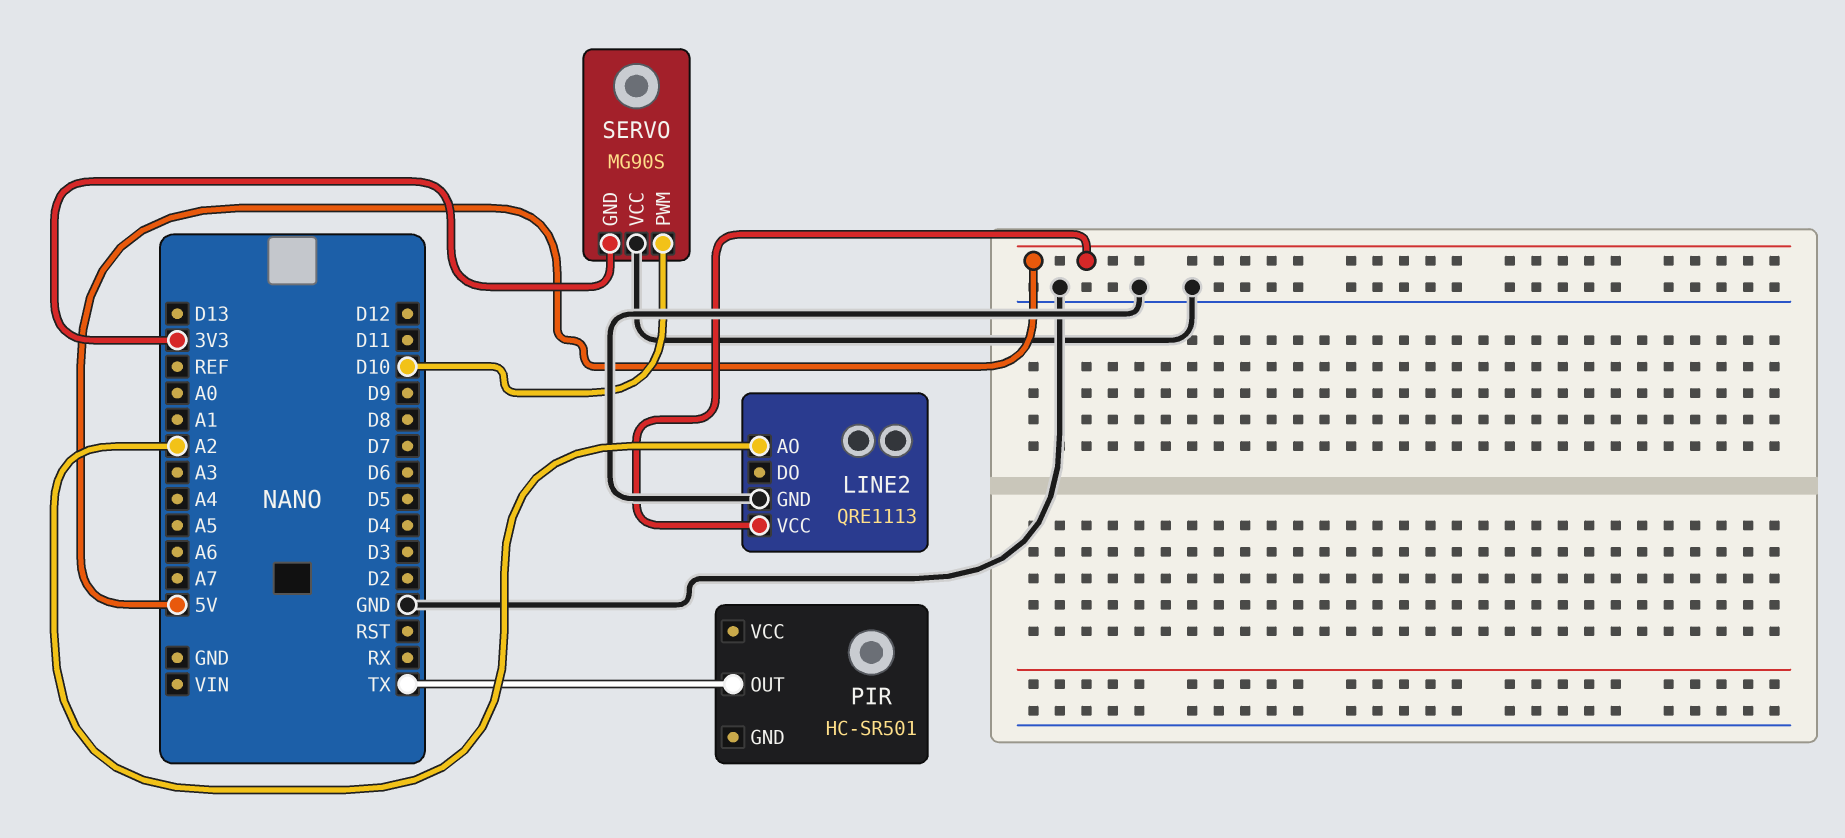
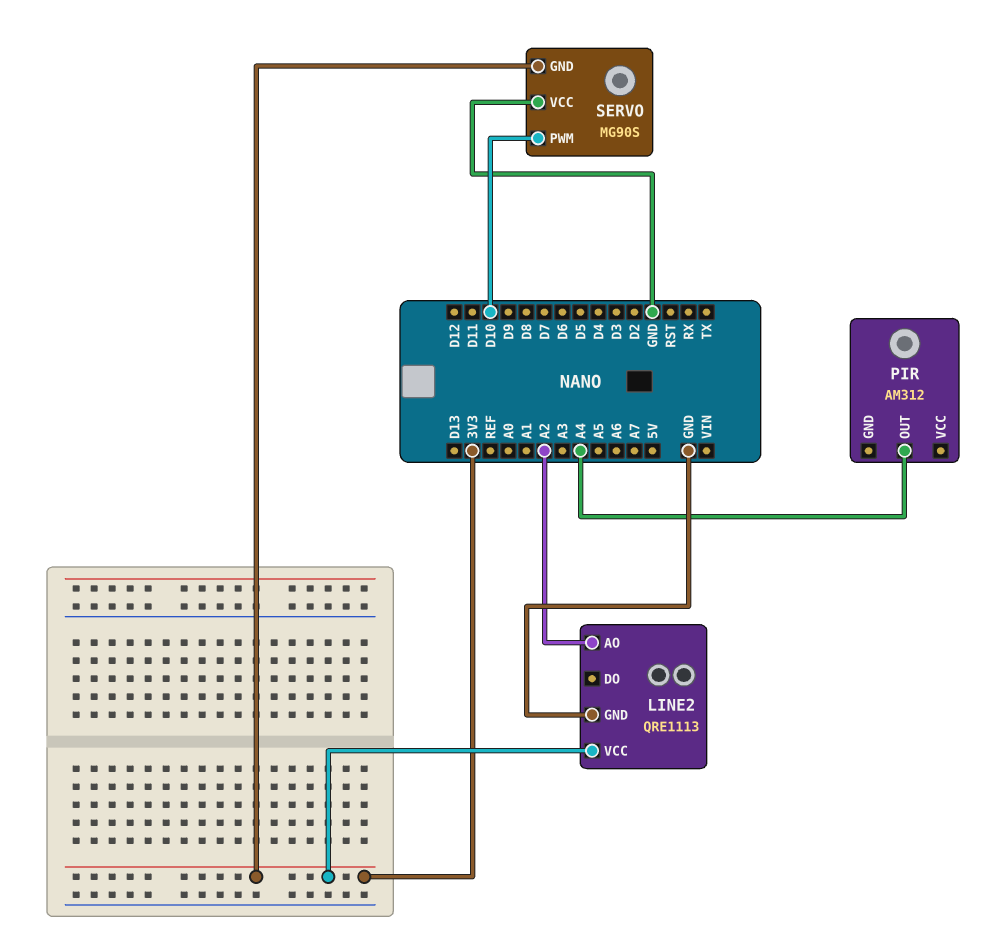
LINE2 pin VCC: 5V -> 3V3
PIR: HC-SR501 -> AM312
PIR pin OUT: TX -> A4

